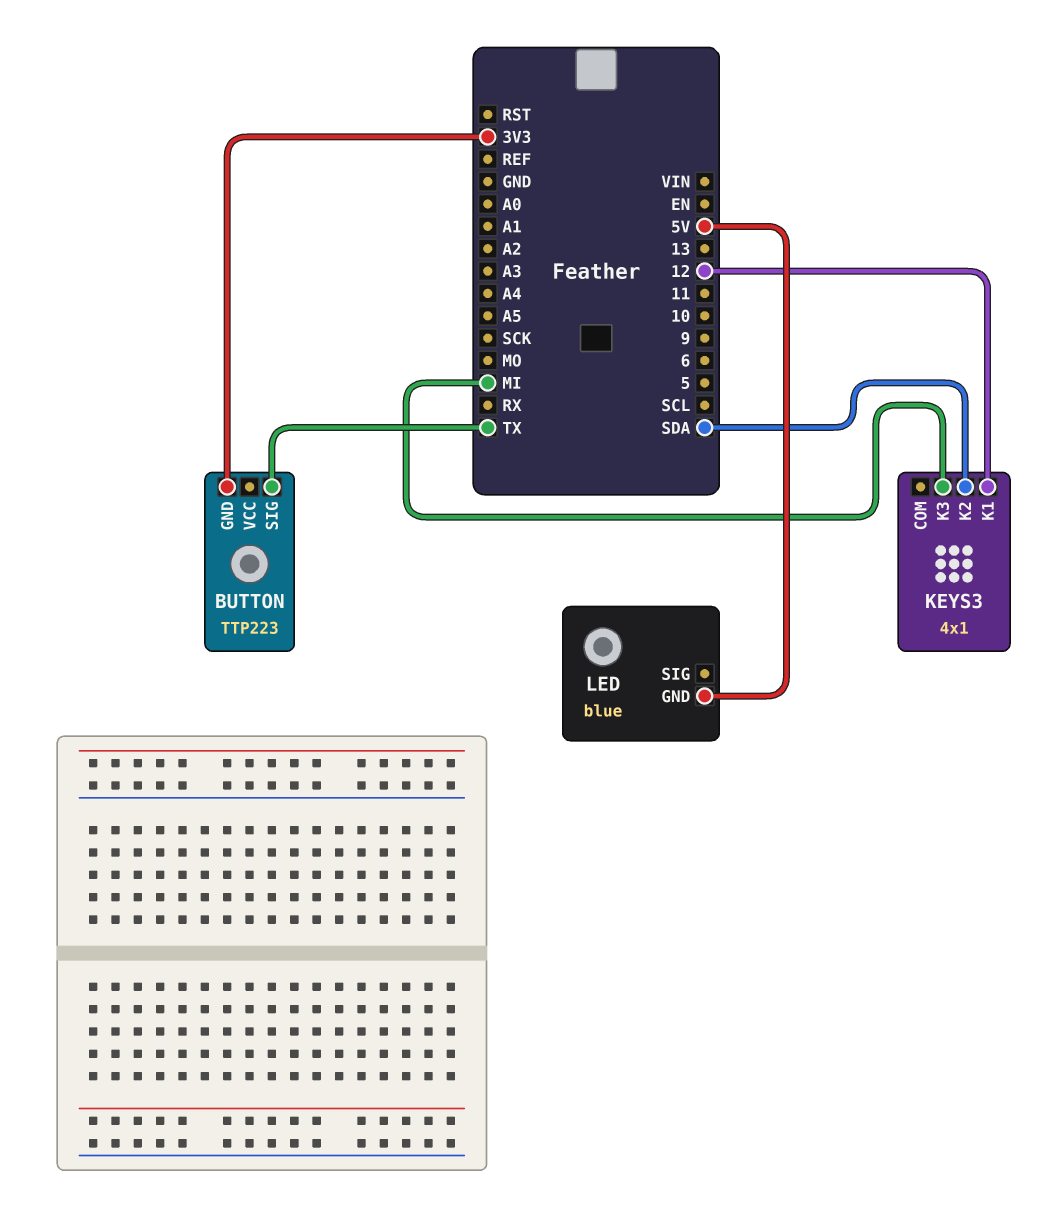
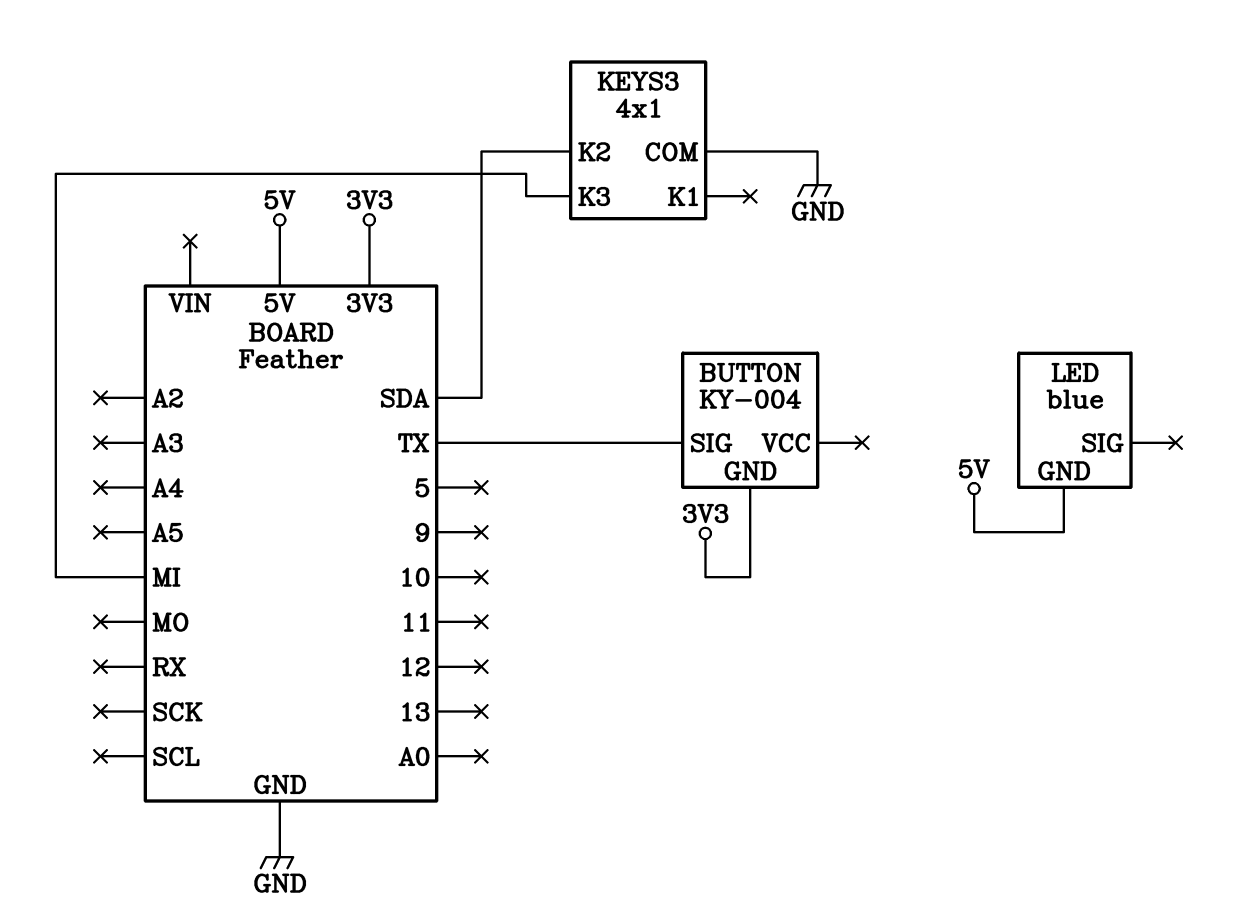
BUTTON: TTP223 -> KY-004
KEYS3 pin COM: none -> GND
KEYS3 pin K1: 12 -> none

